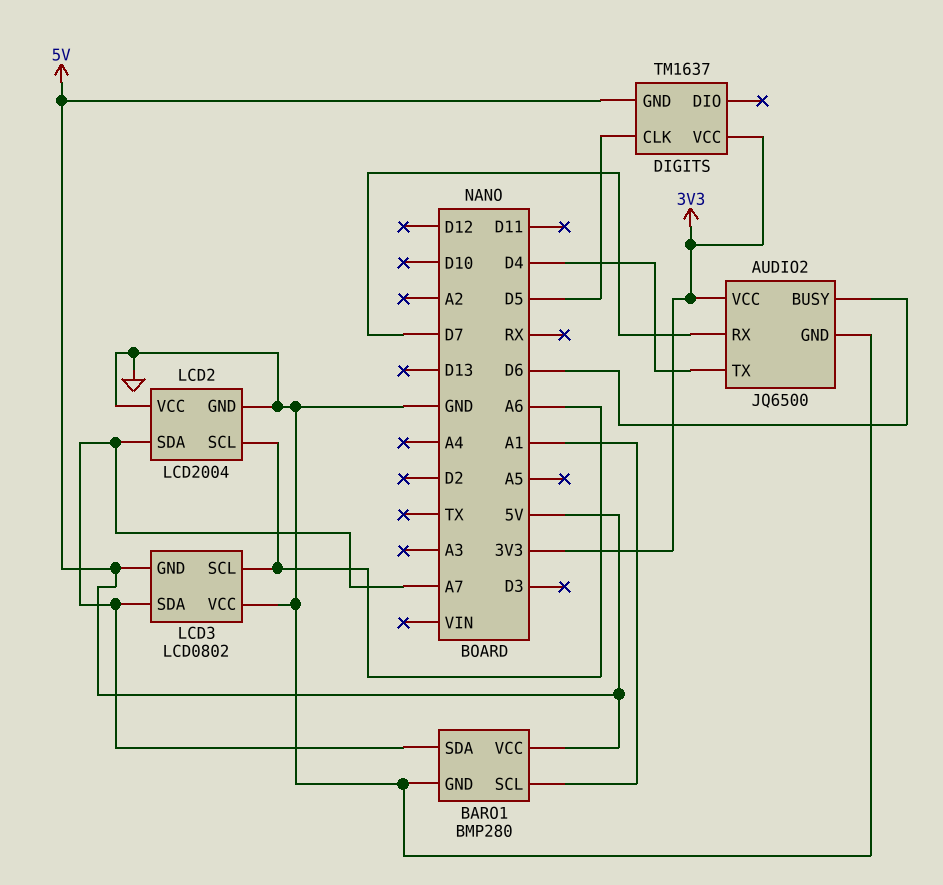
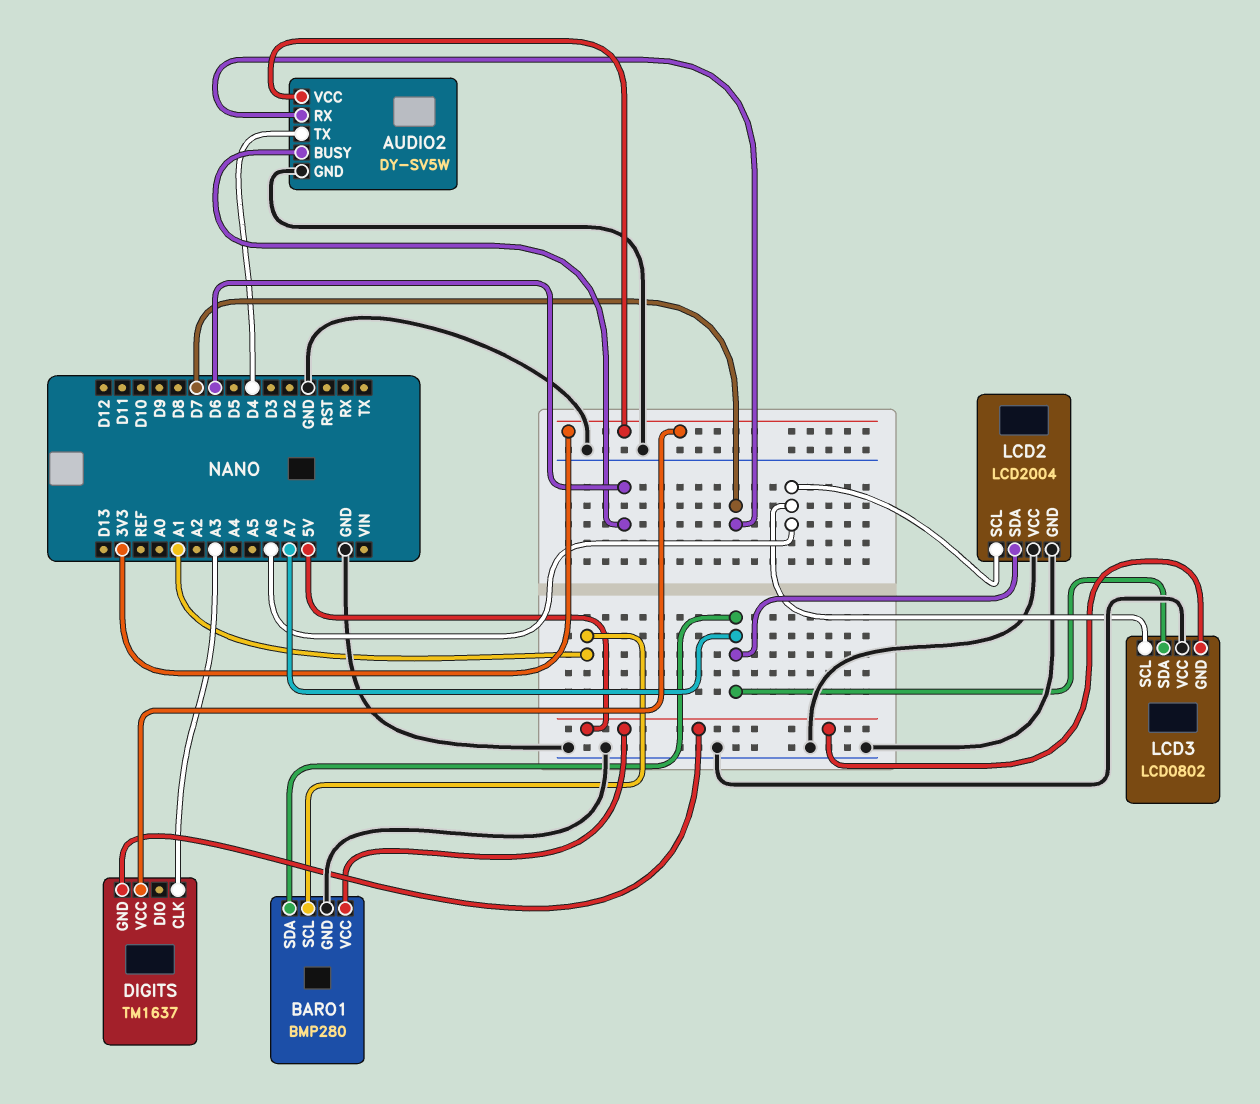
AUDIO2: JQ6500 -> DY-SV5W
DIGITS pin CLK: D5 -> A3

